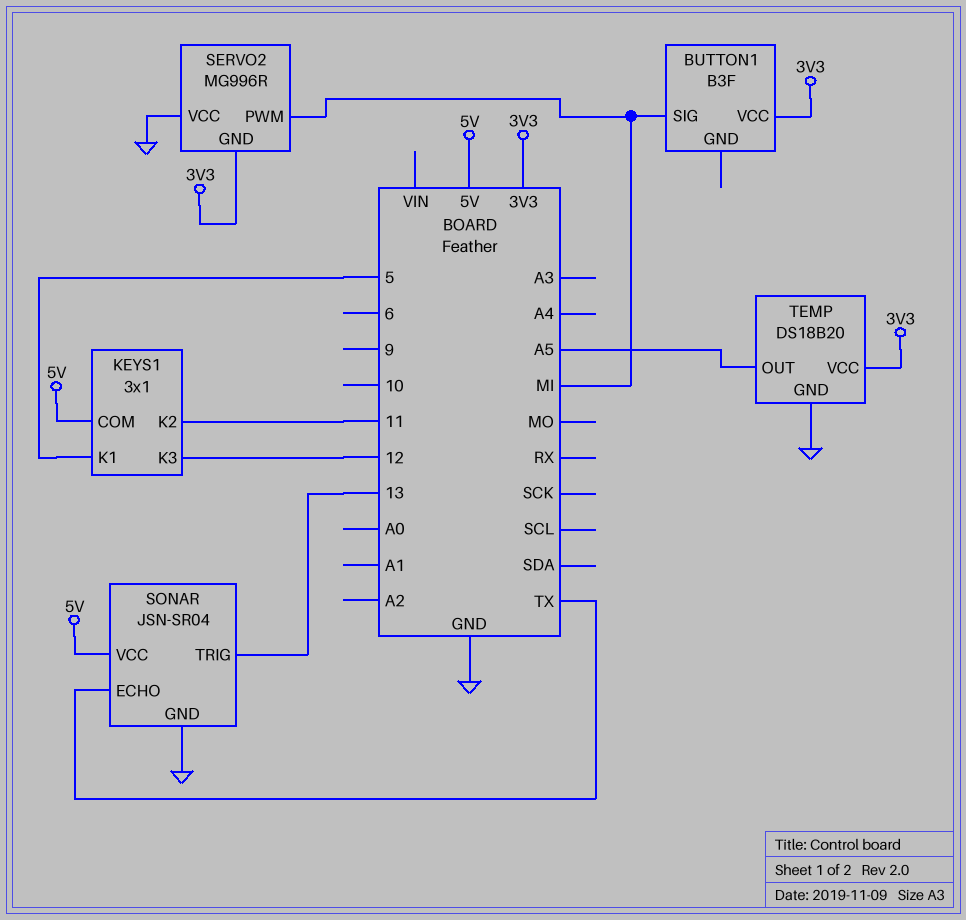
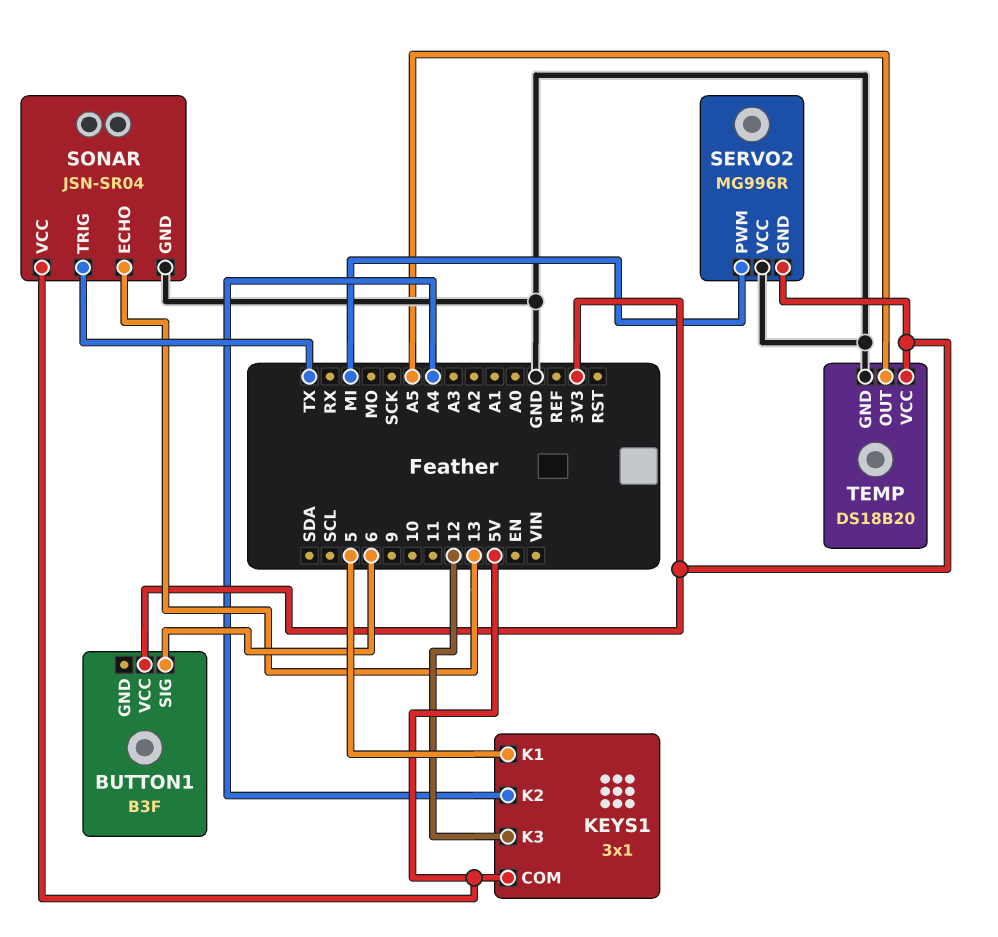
BUTTON1 pin SIG: MI -> 6
KEYS1 pin K2: 11 -> A4
SONAR pin ECHO: TX -> 13
SONAR pin TRIG: 13 -> TX

